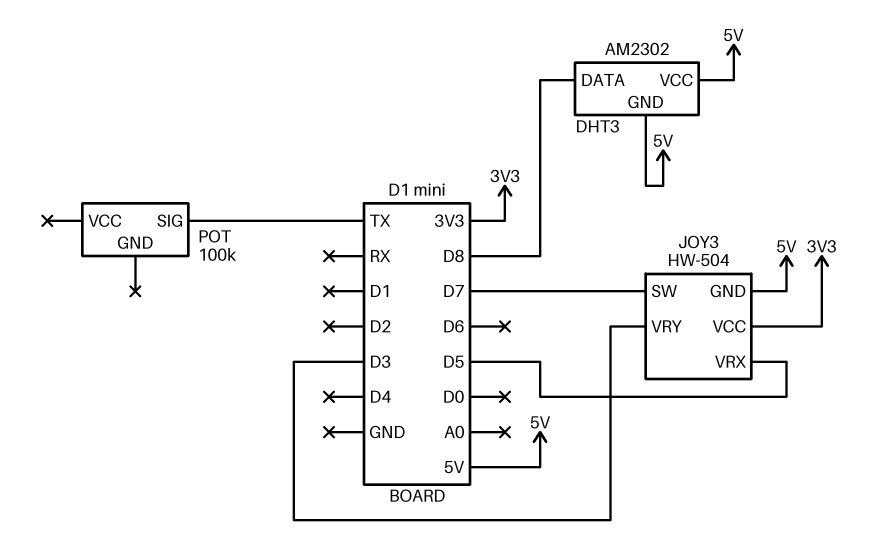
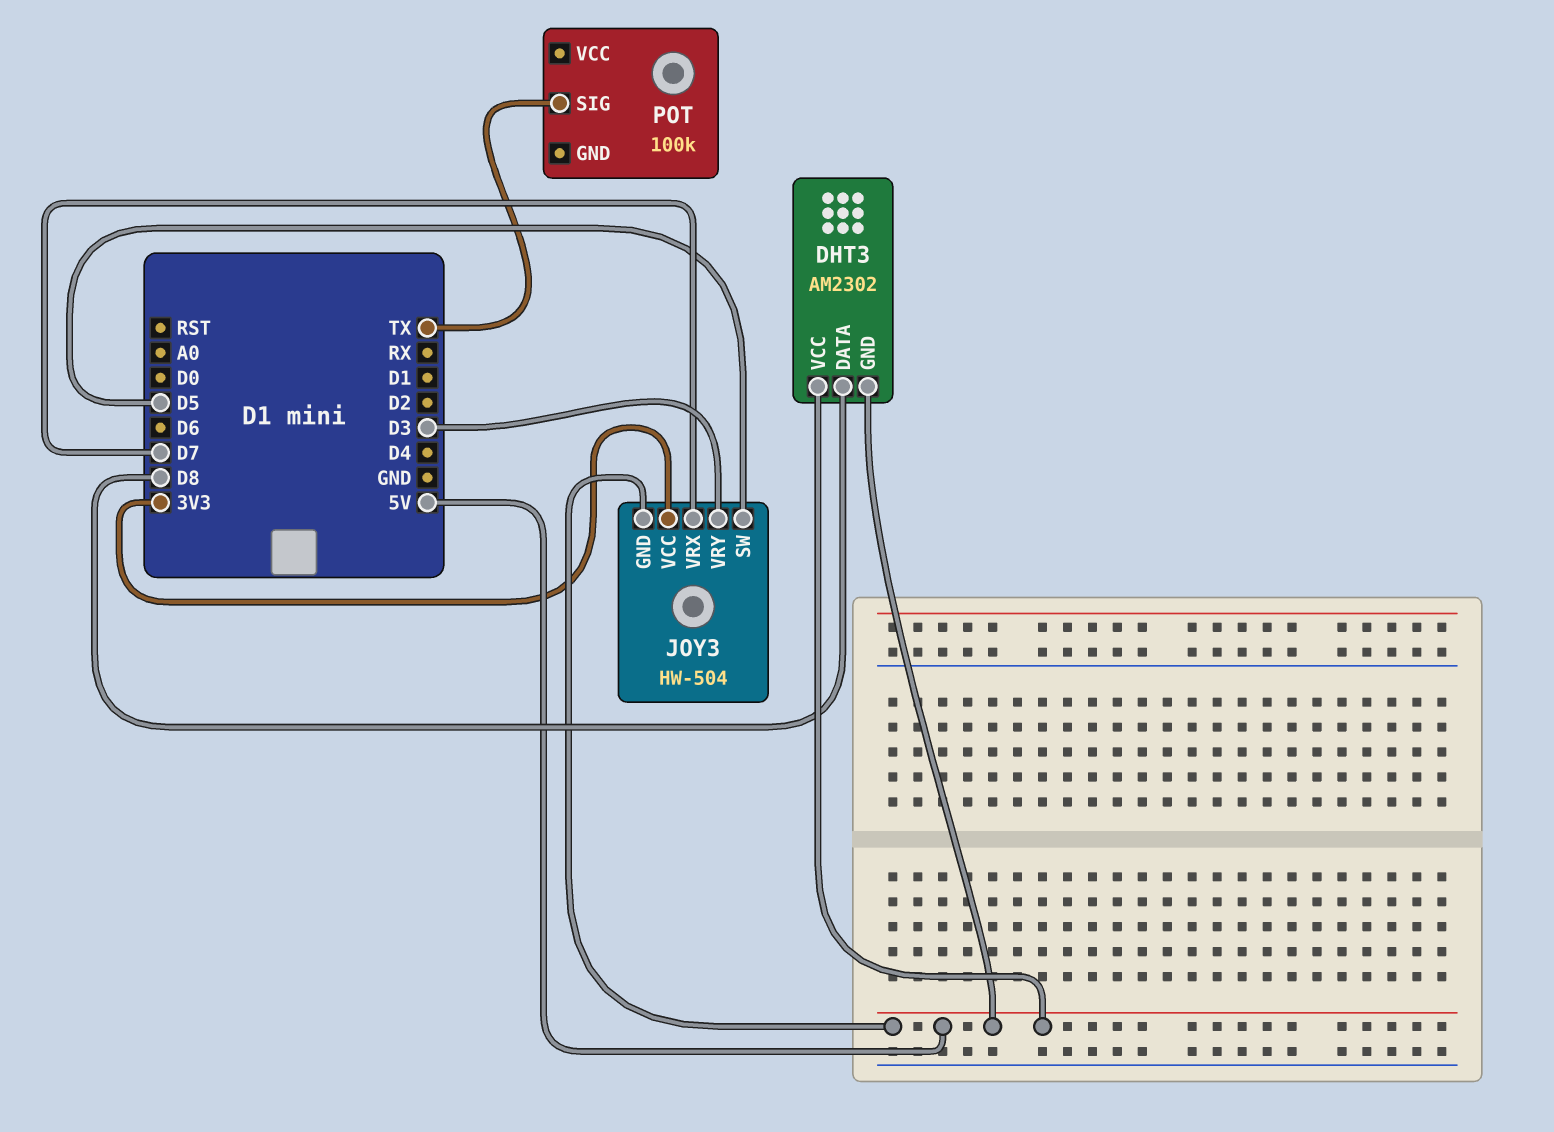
JOY3 pin SW: D7 -> D5
JOY3 pin VRX: D5 -> D7

